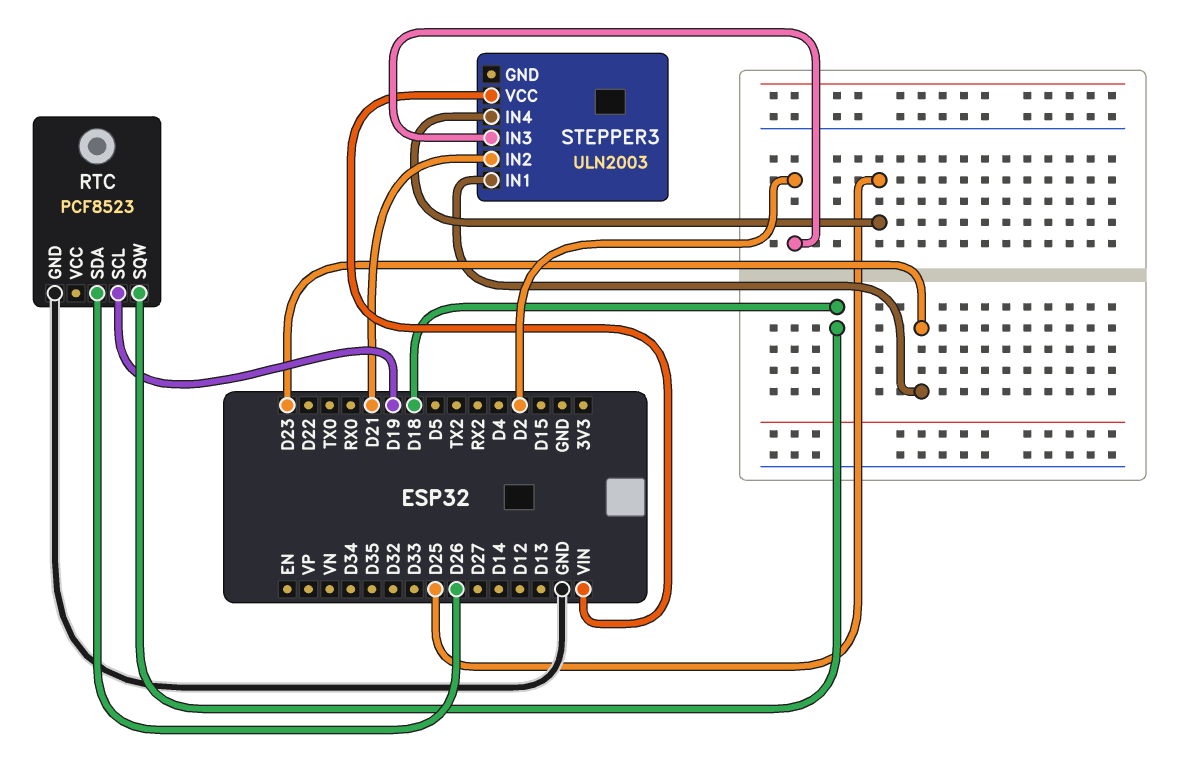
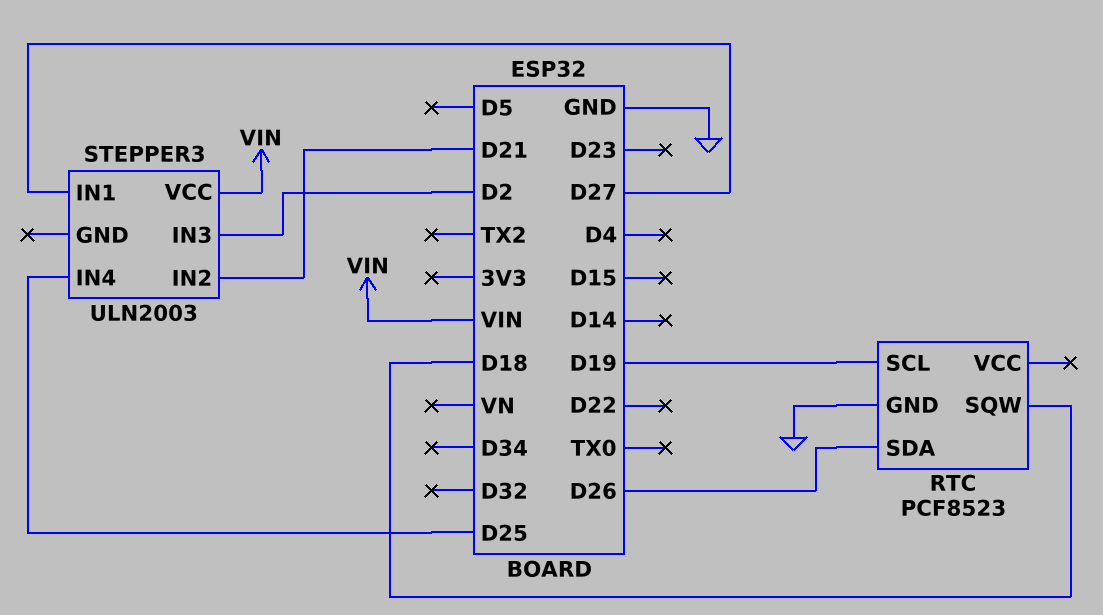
STEPPER3 pin IN1: D23 -> D27

